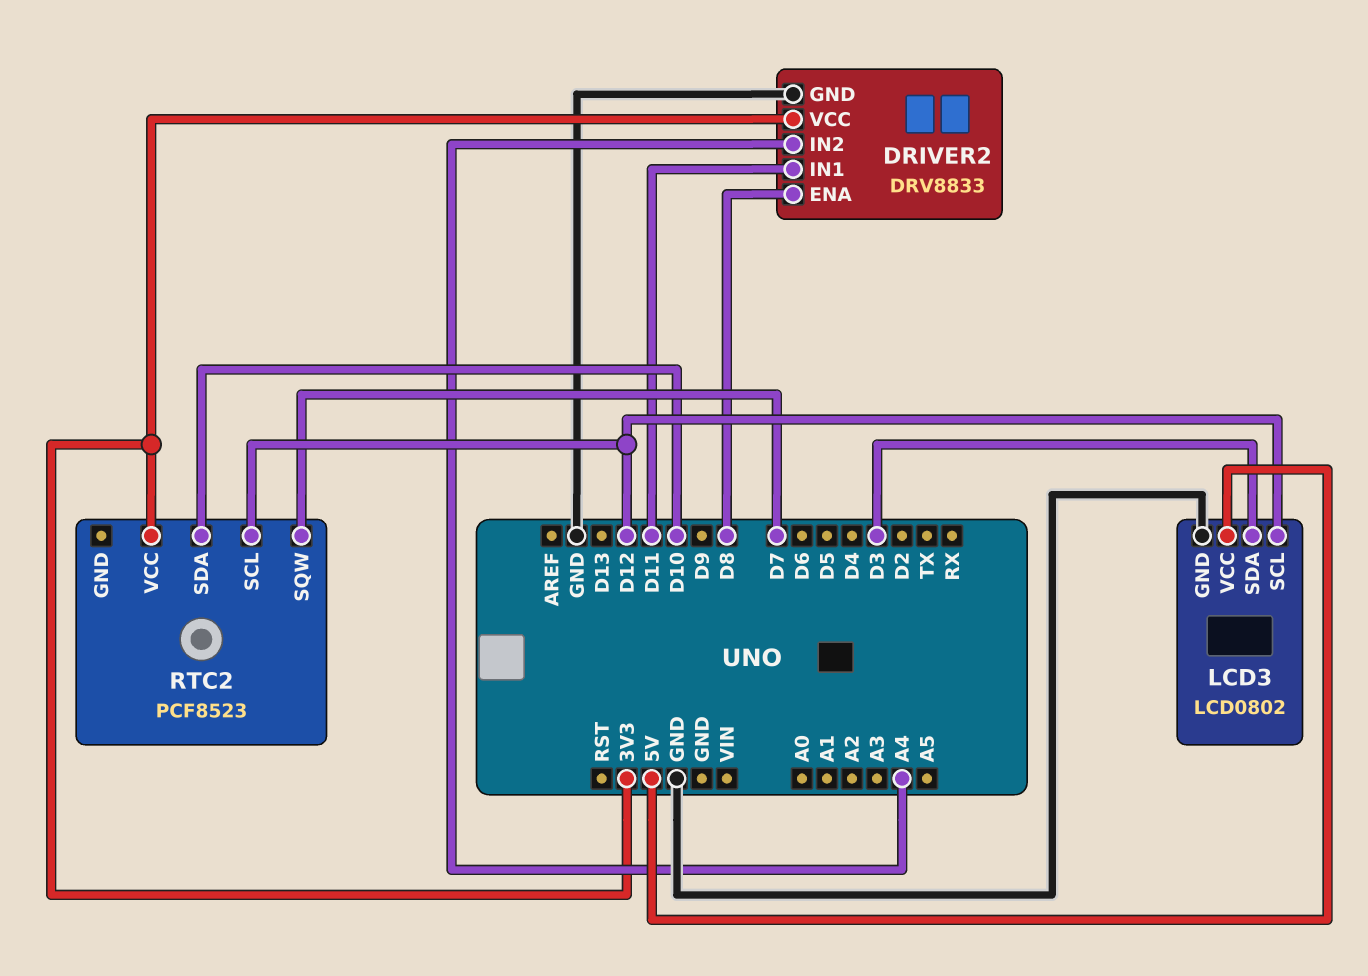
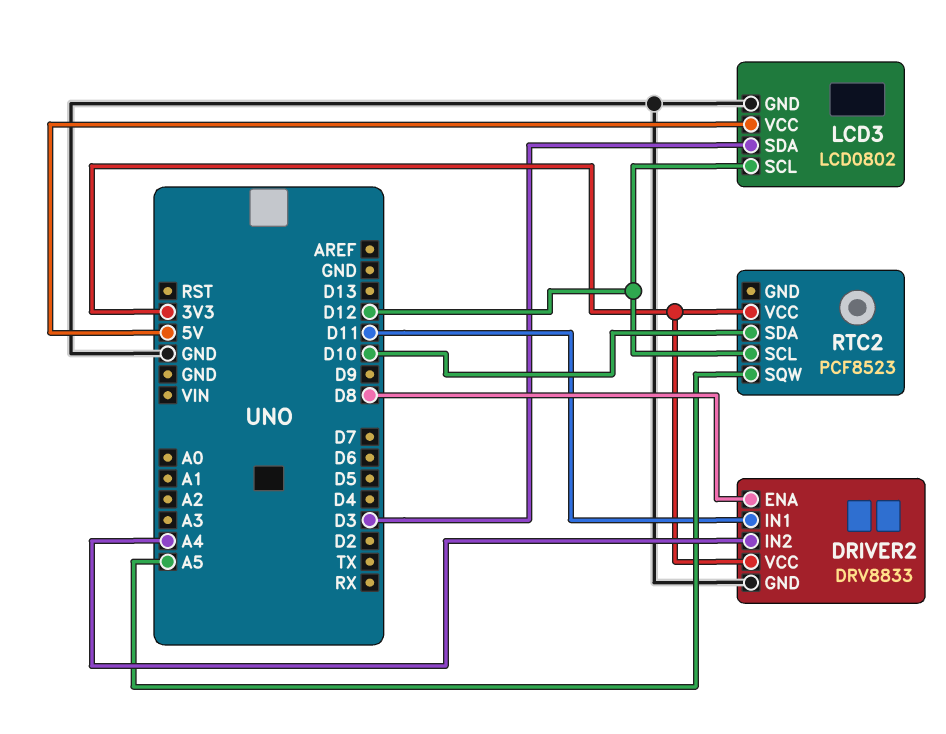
RTC2 pin SQW: D7 -> A5

